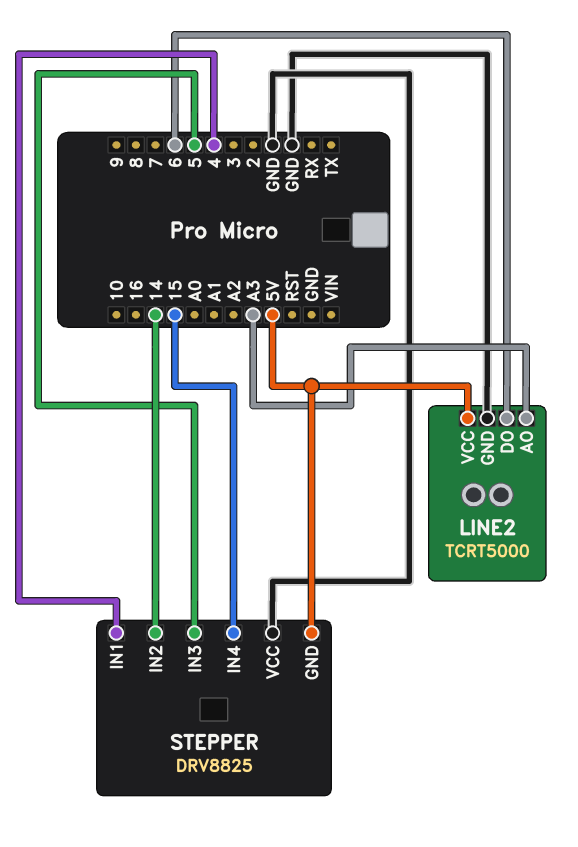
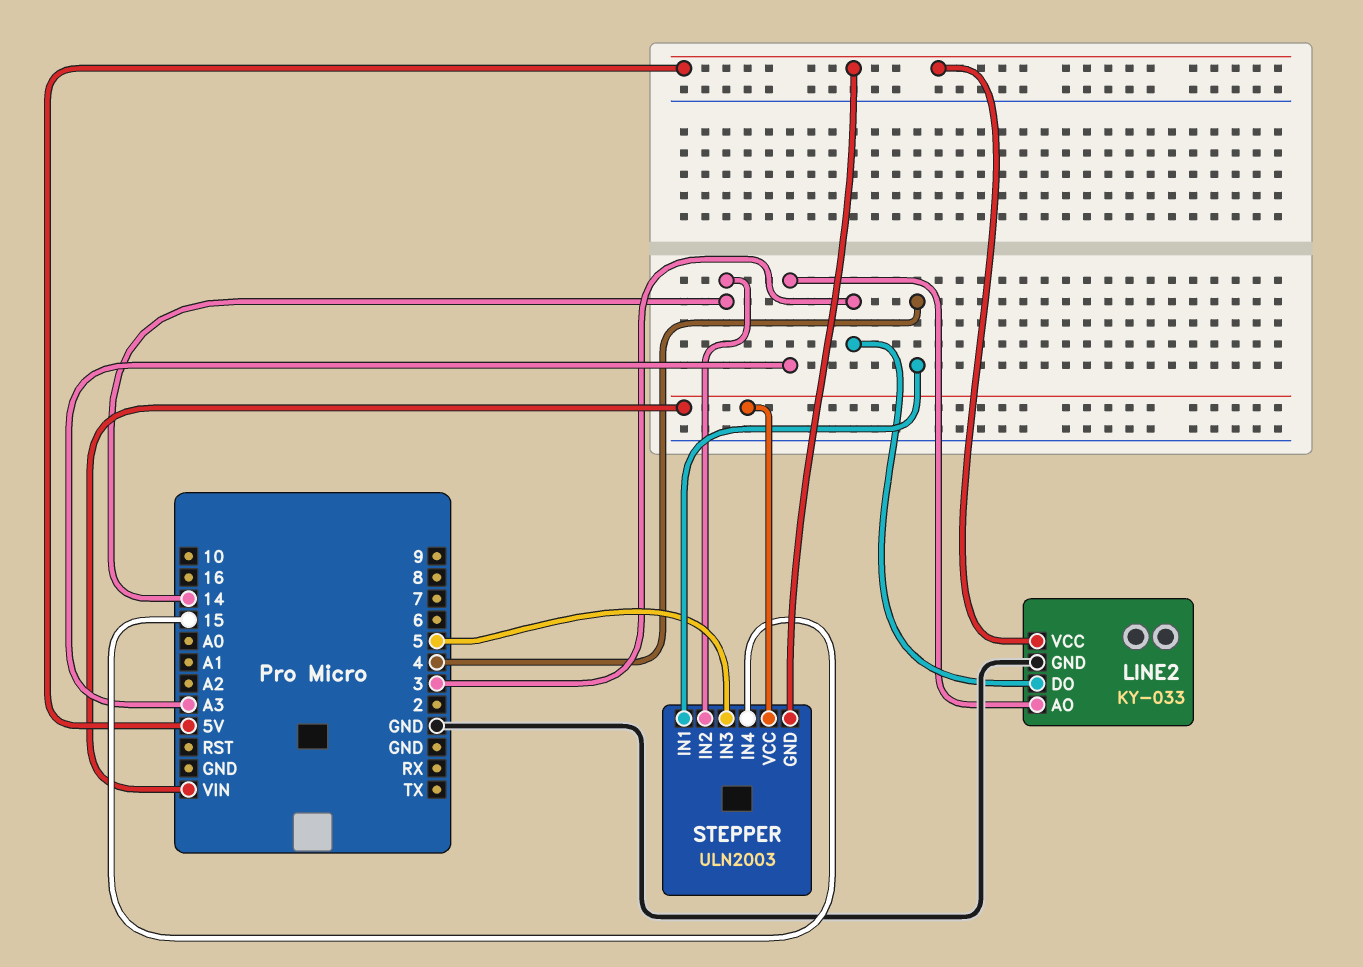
LINE2: TCRT5000 -> KY-033
LINE2 pin DO: 6 -> 3
STEPPER: DRV8825 -> ULN2003
STEPPER pin VCC: GND -> VIN

